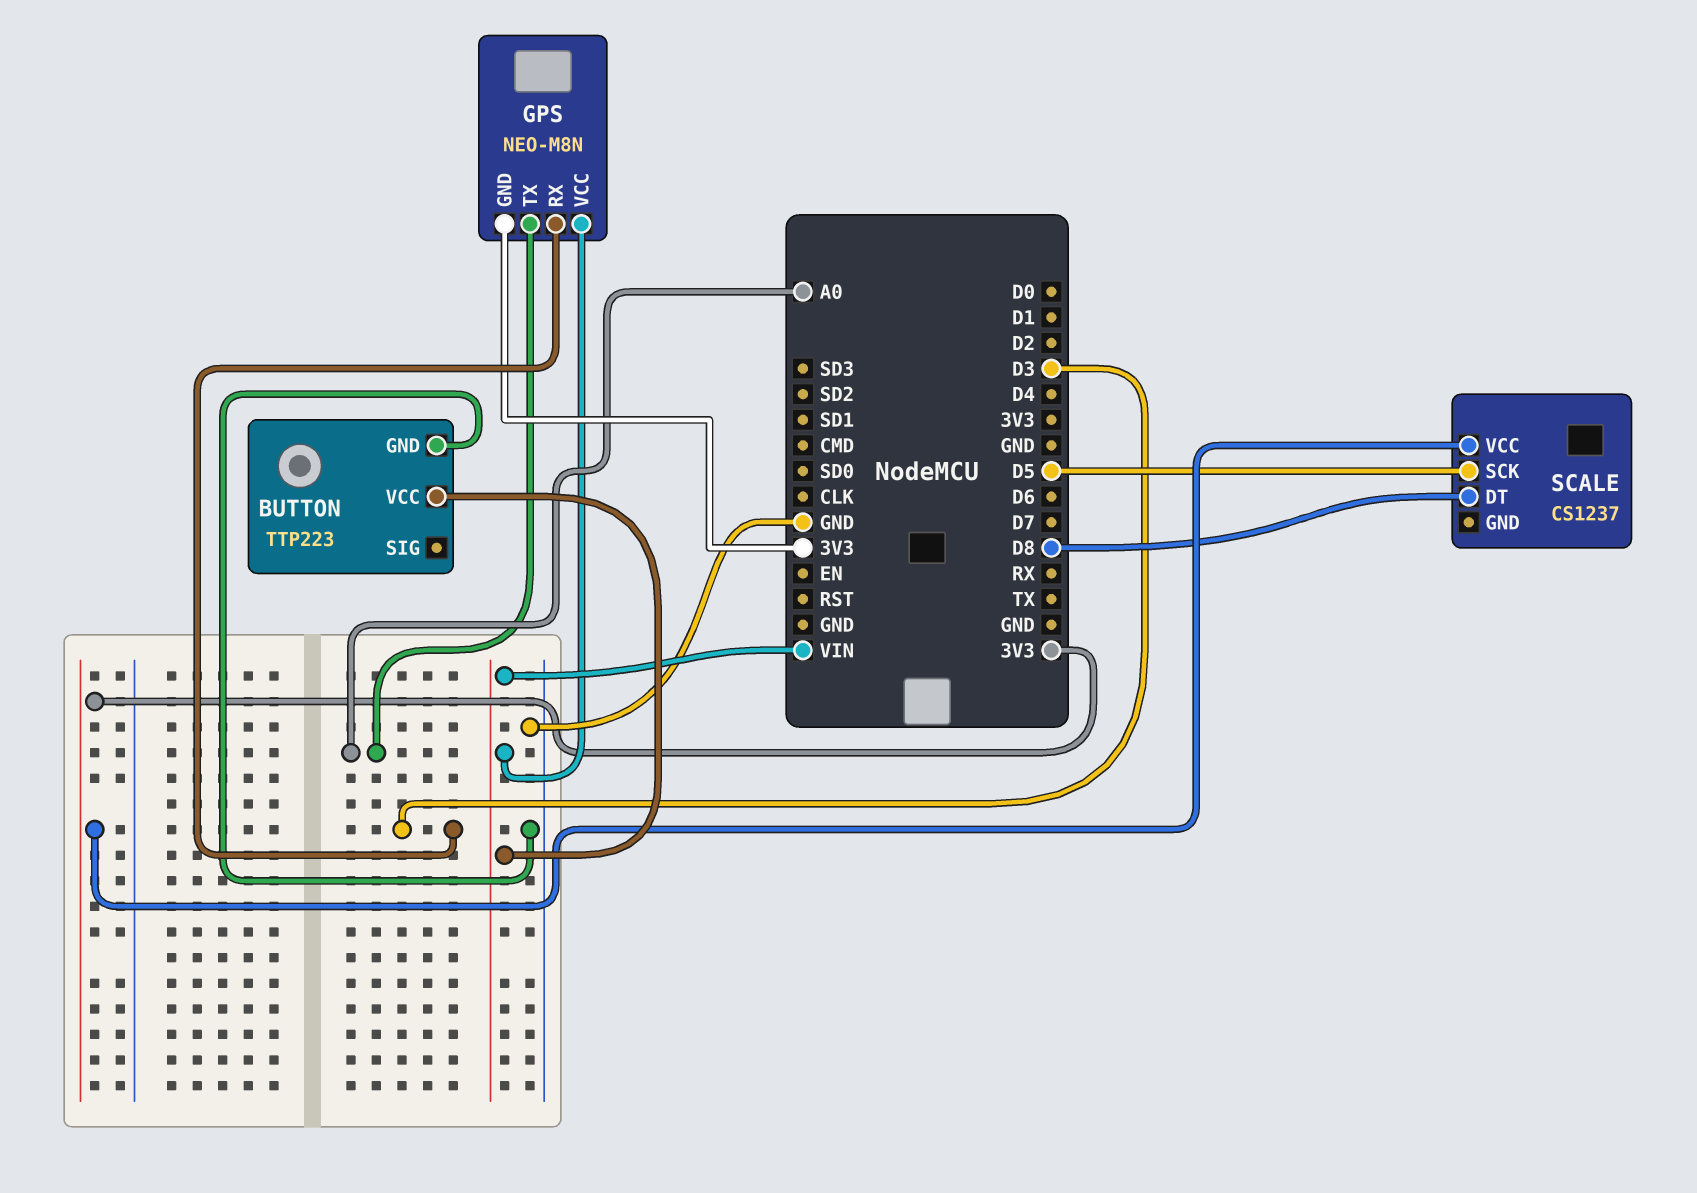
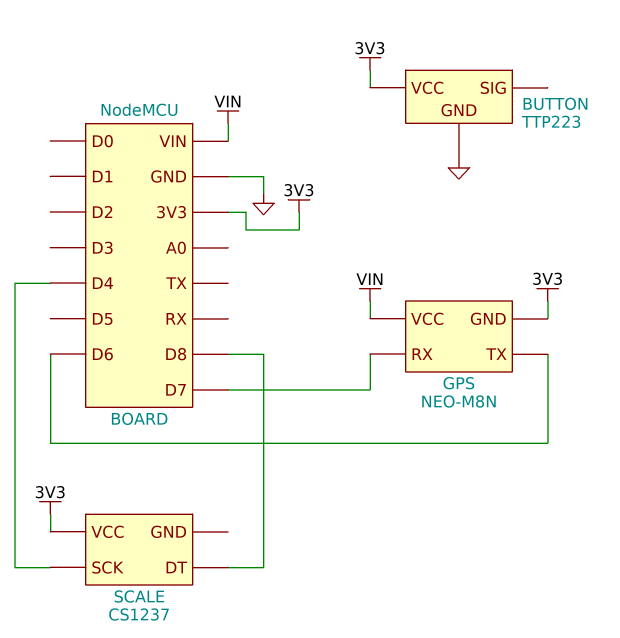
BUTTON pin VCC: VIN -> 3V3
GPS pin RX: D3 -> D7
GPS pin TX: A0 -> D6
SCALE pin SCK: D5 -> D4

